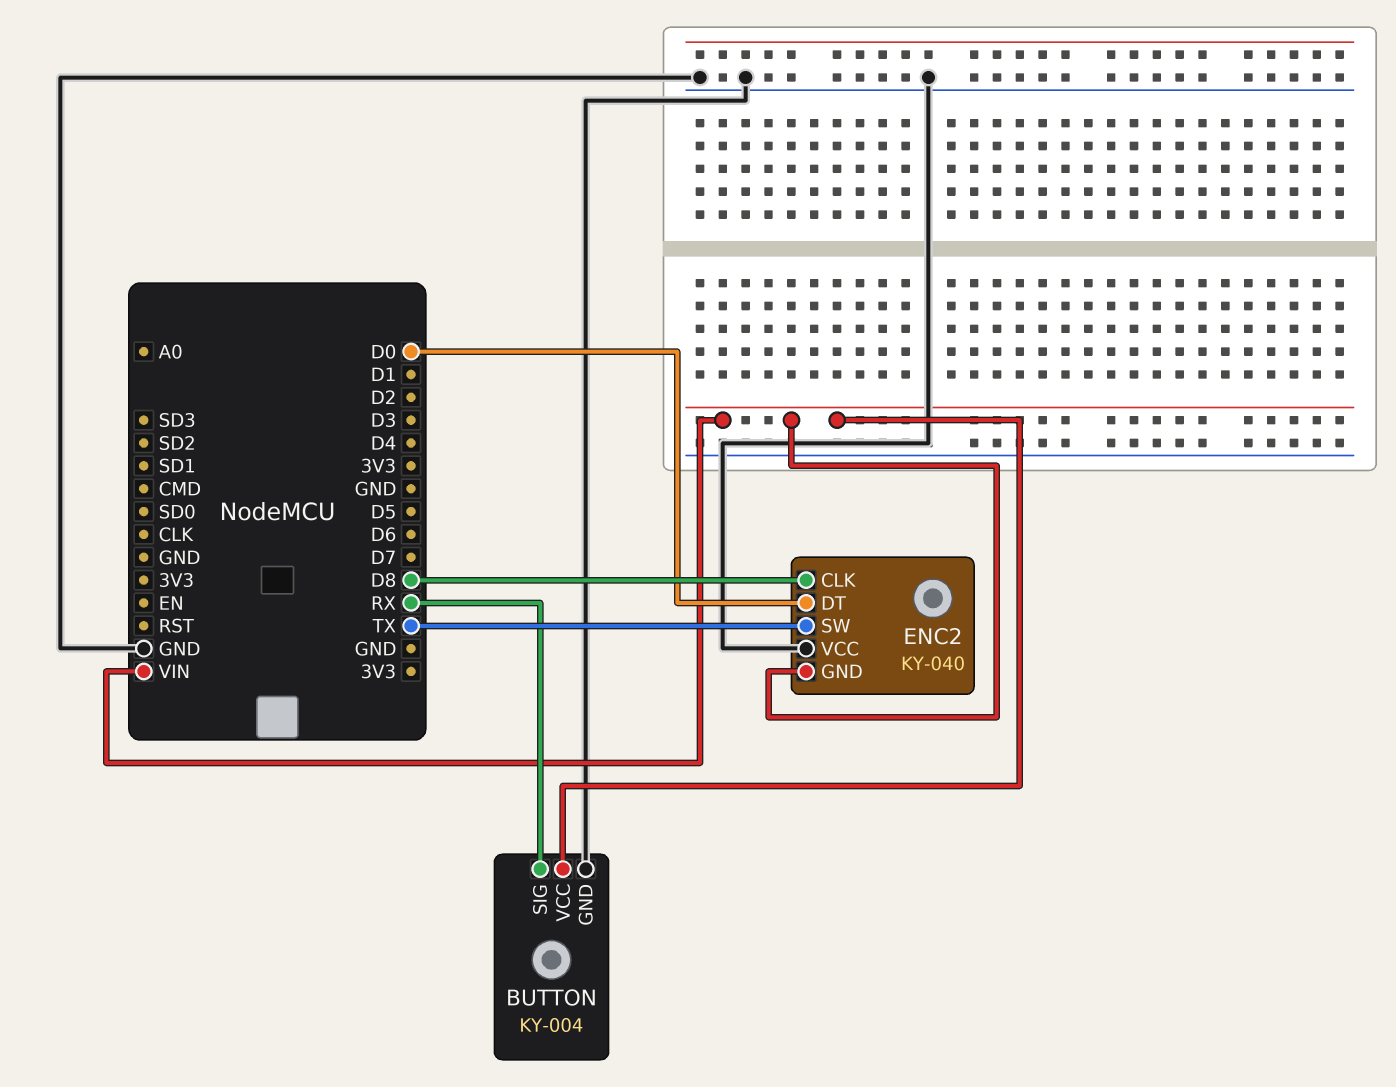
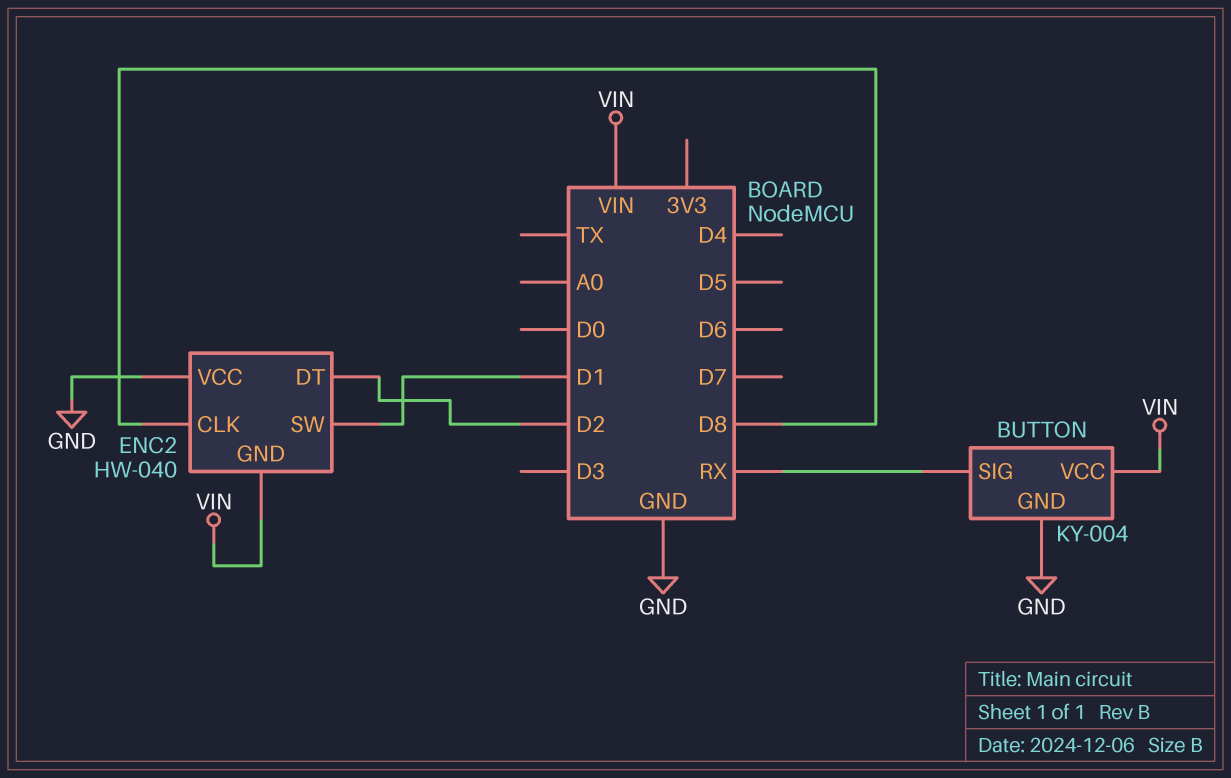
ENC2: KY-040 -> HW-040
ENC2 pin DT: D0 -> D2
ENC2 pin SW: TX -> D1

